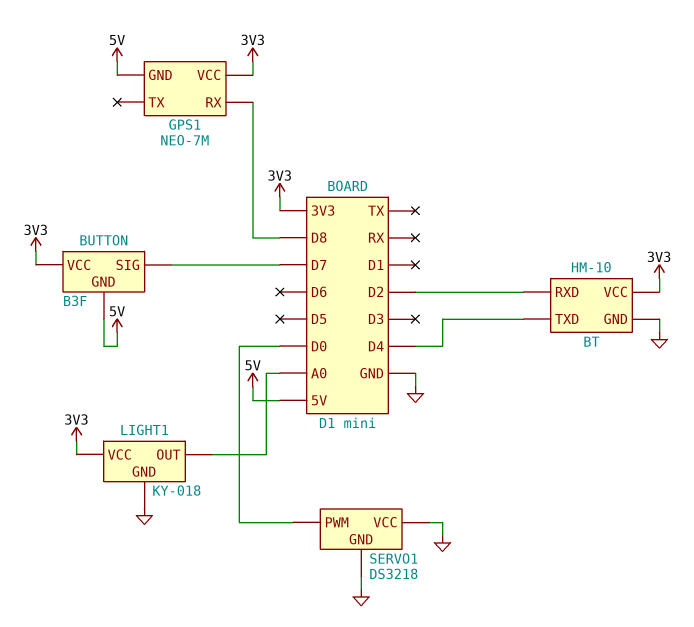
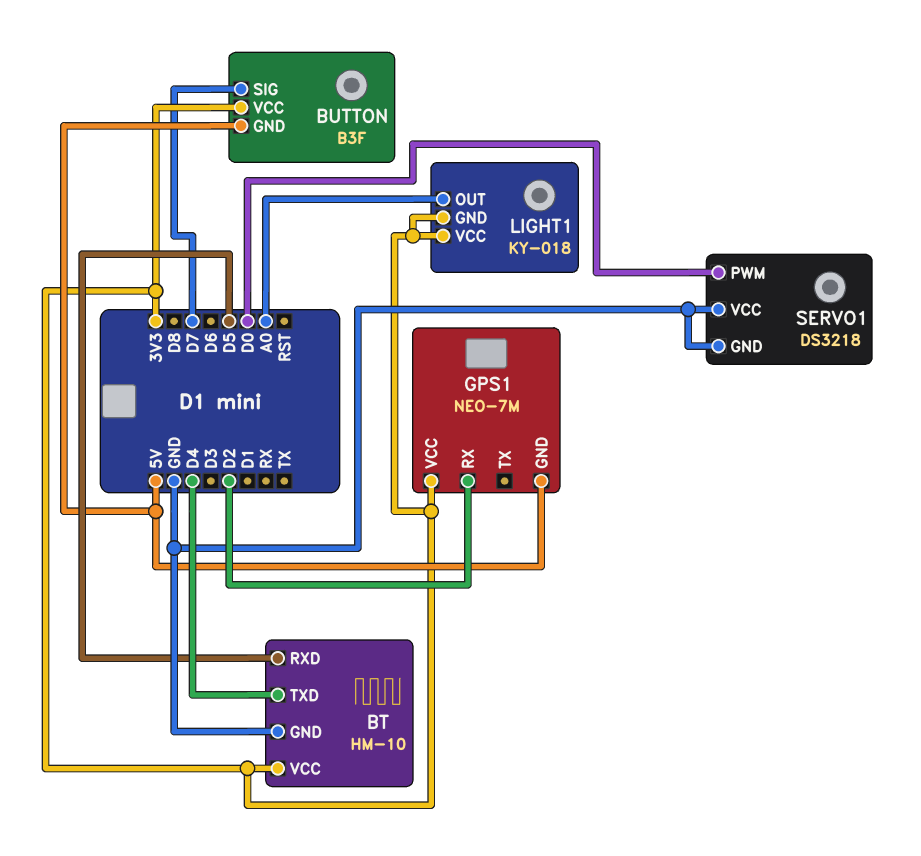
BT pin RXD: D2 -> D5
GPS1 pin RX: D8 -> D2
LIGHT1 pin GND: GND -> 3V3

